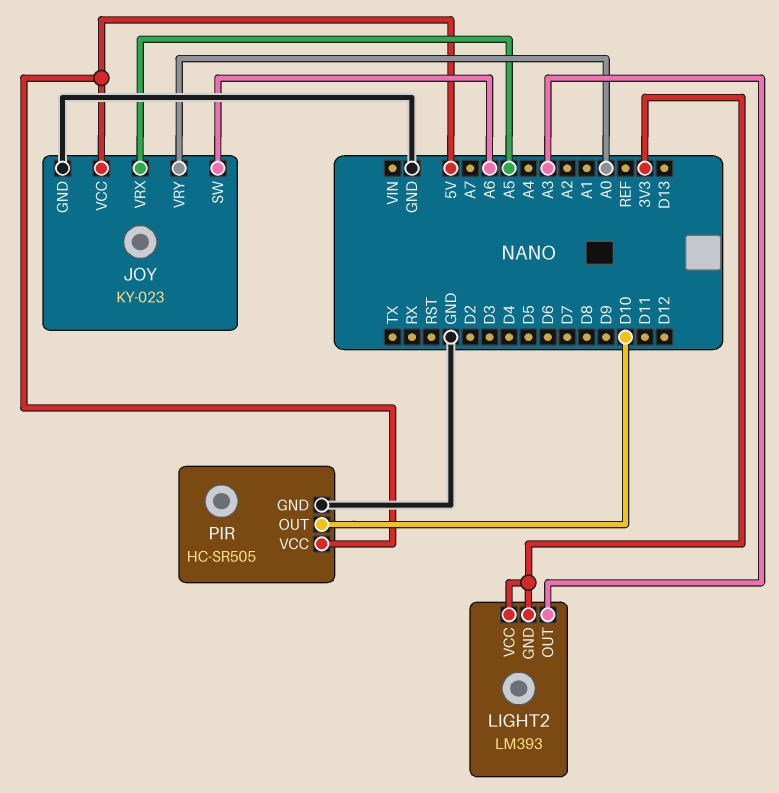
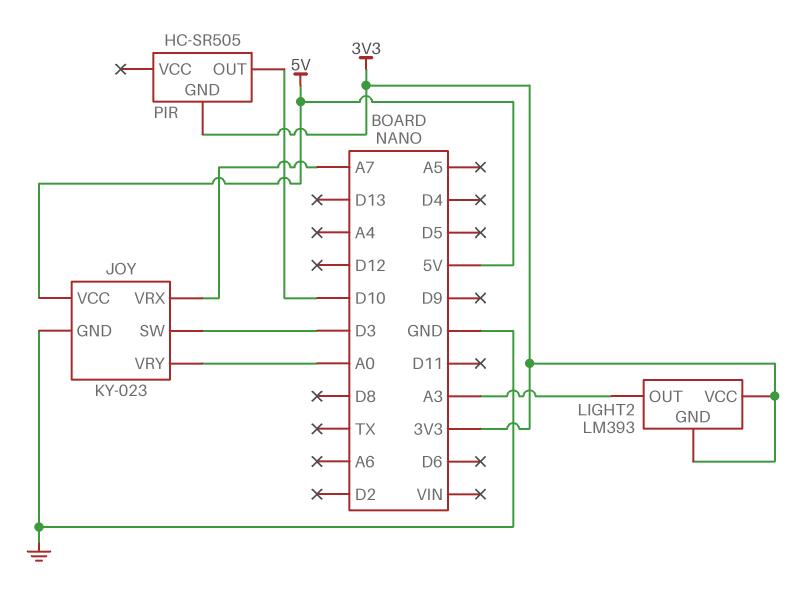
JOY pin SW: A6 -> D3
JOY pin VRX: A5 -> A7
PIR pin GND: GND -> 3V3
PIR pin VCC: 5V -> none

